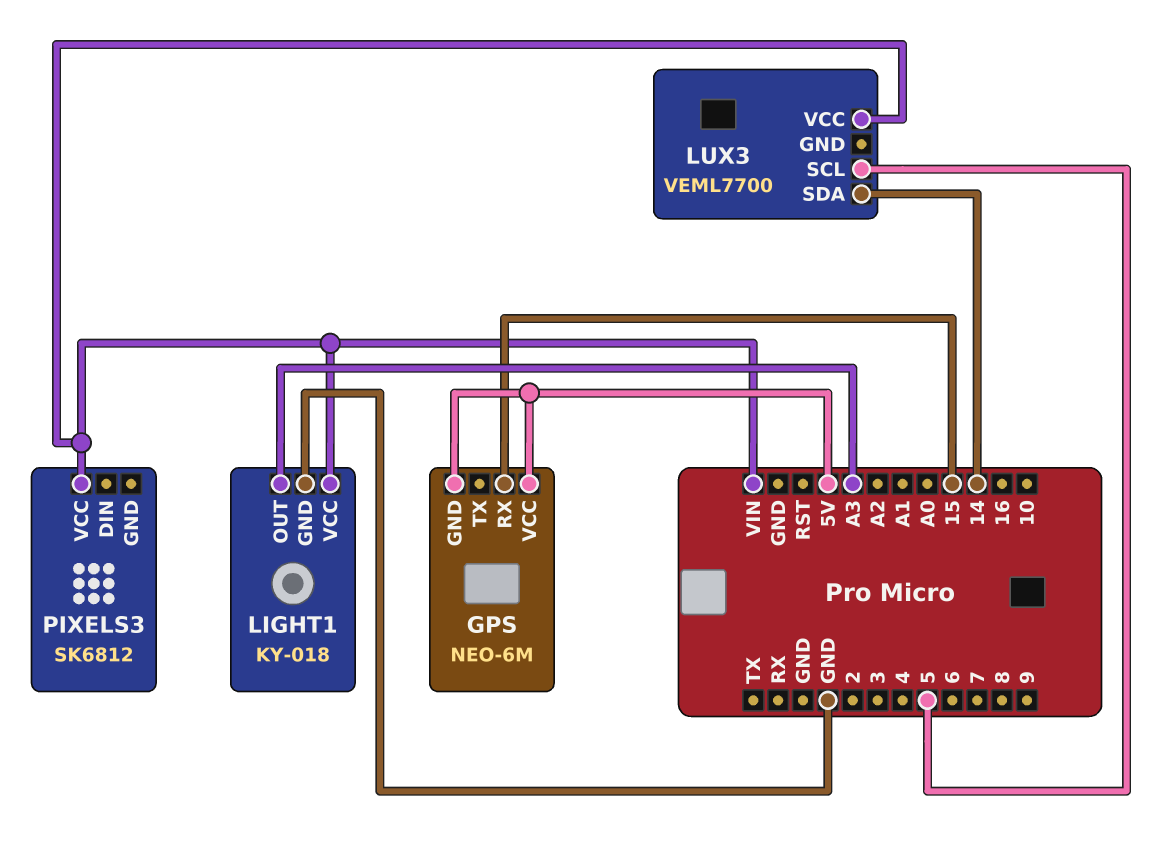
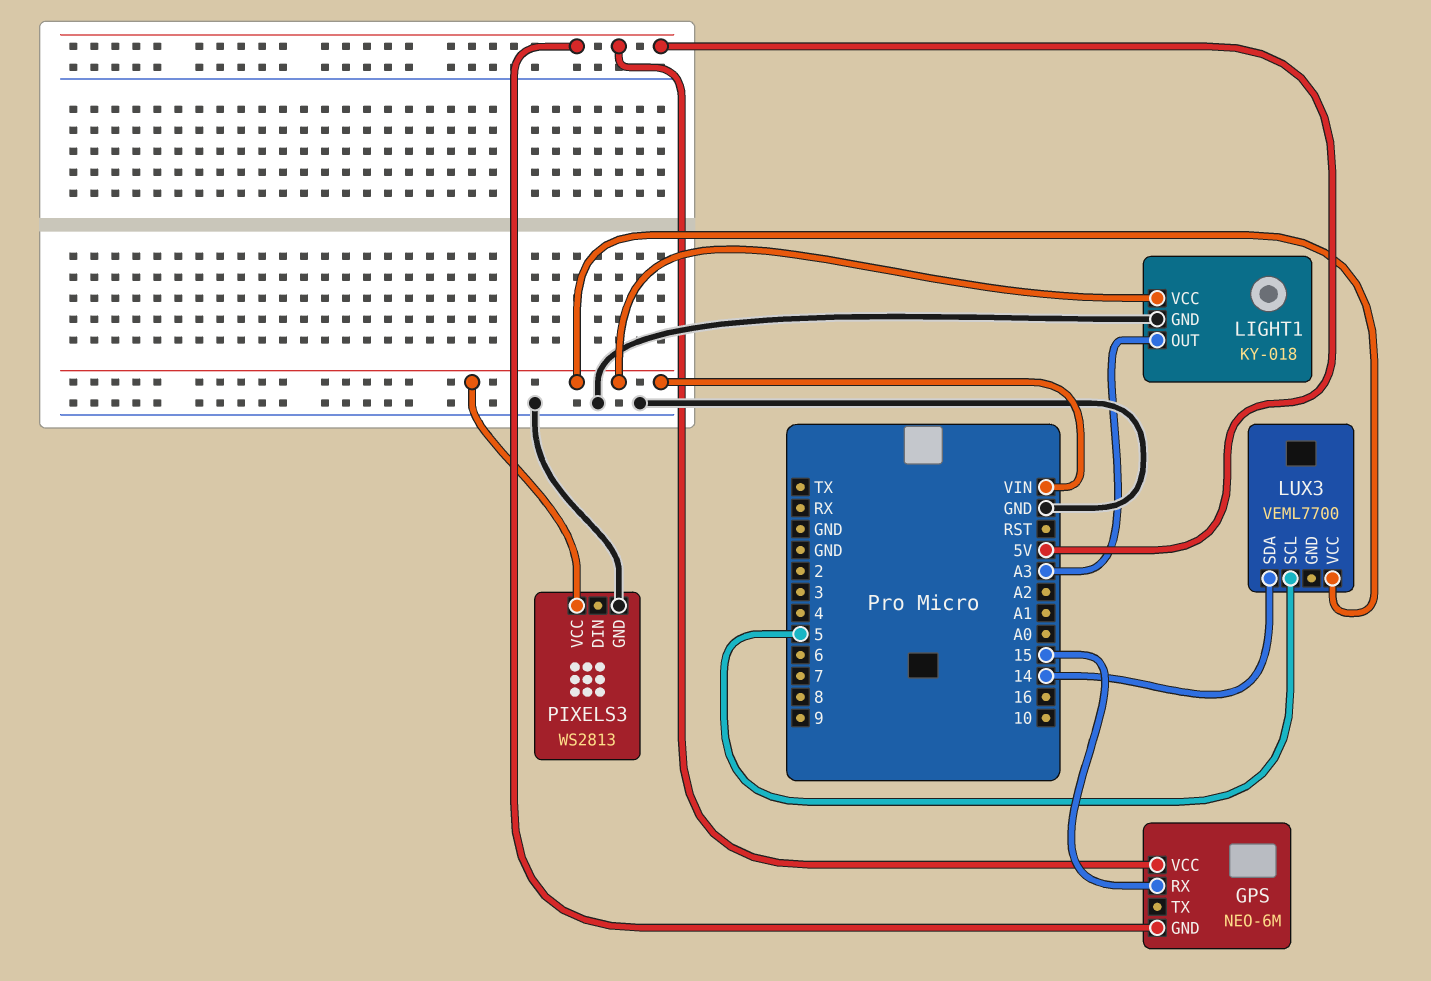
PIXELS3: SK6812 -> WS2813
PIXELS3 pin GND: none -> GND

